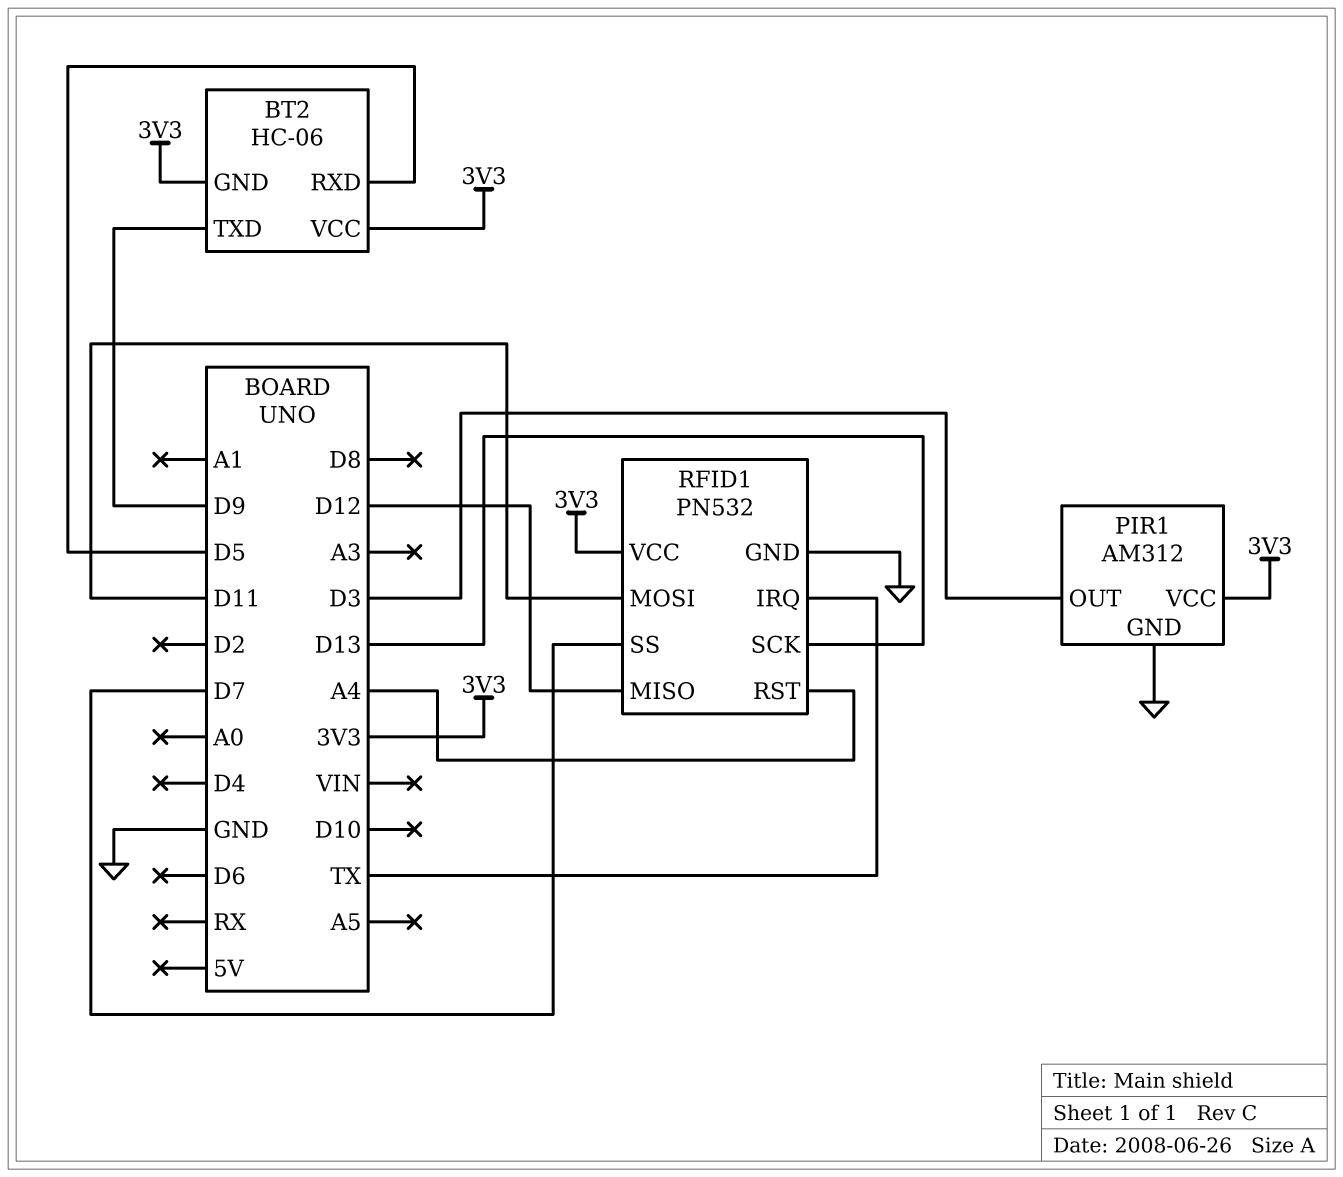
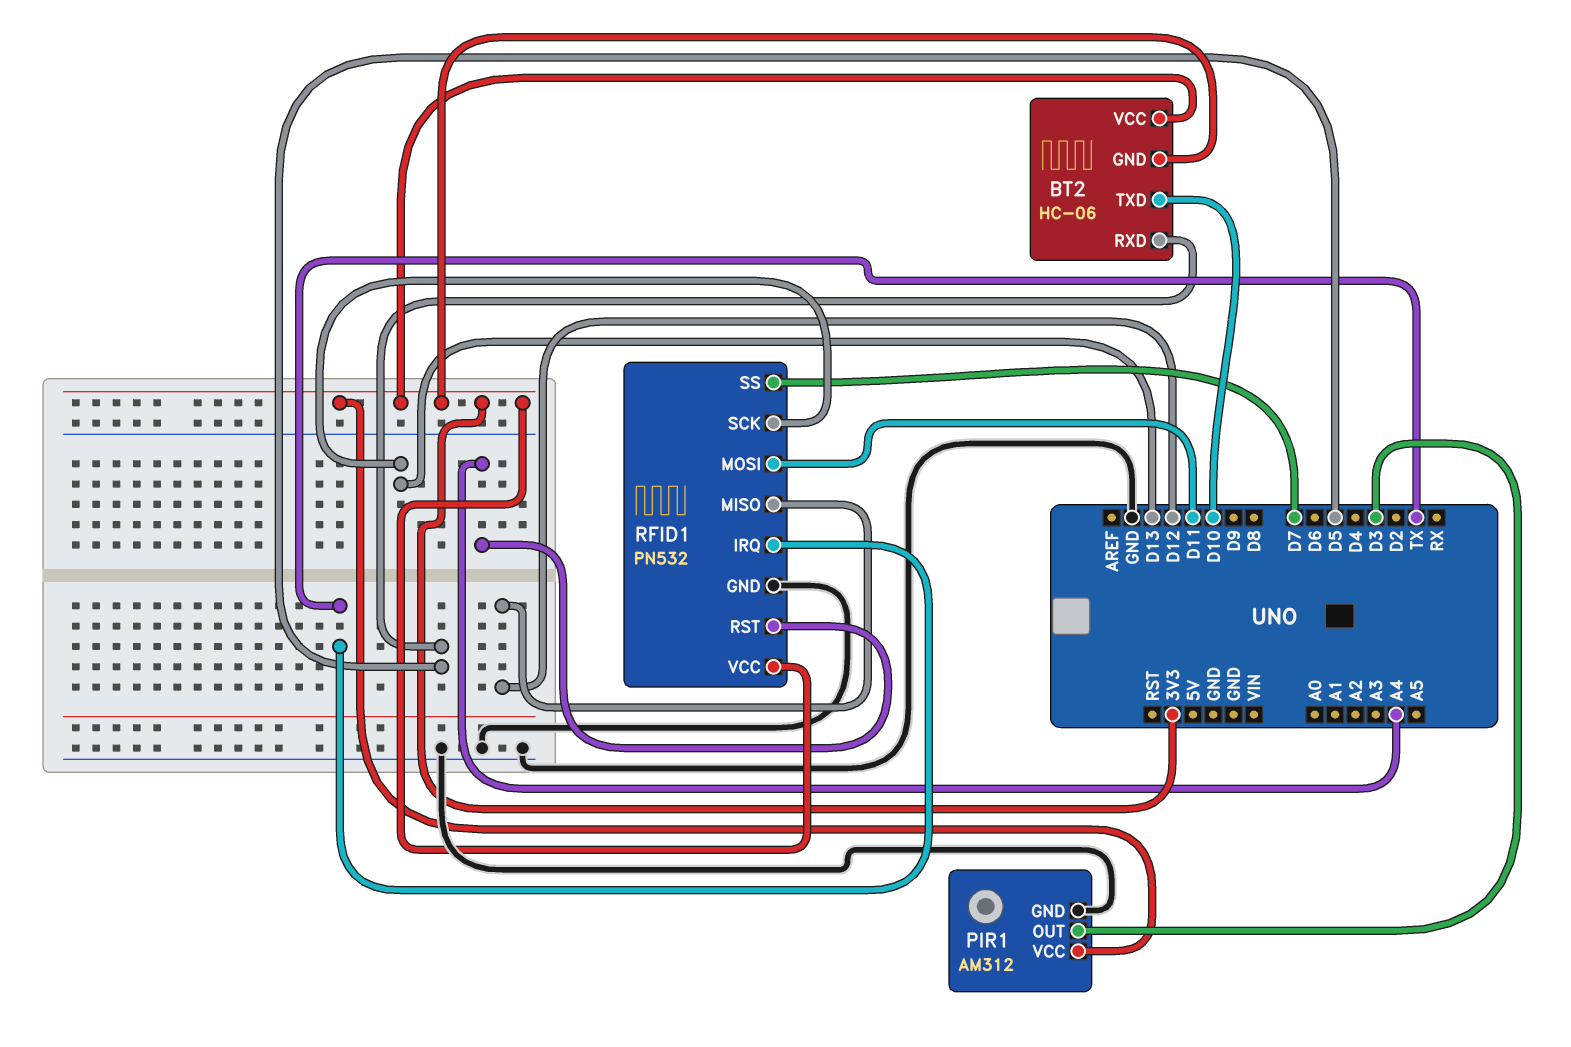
BT2 pin TXD: D9 -> D10

